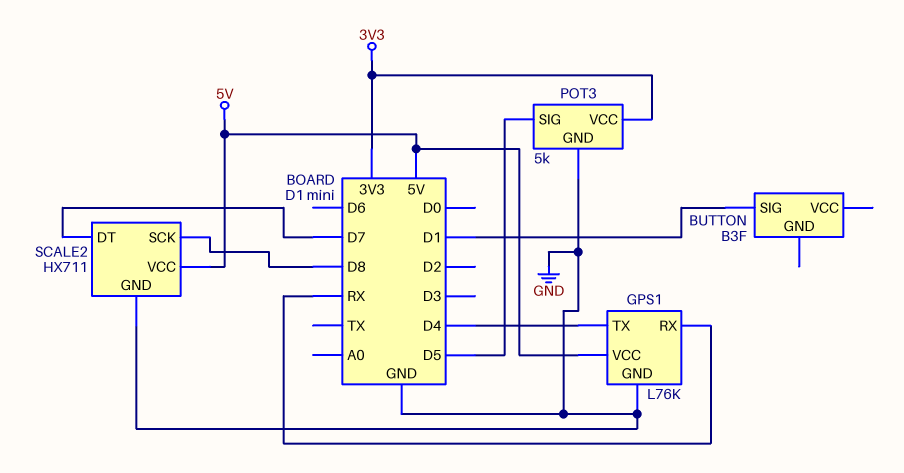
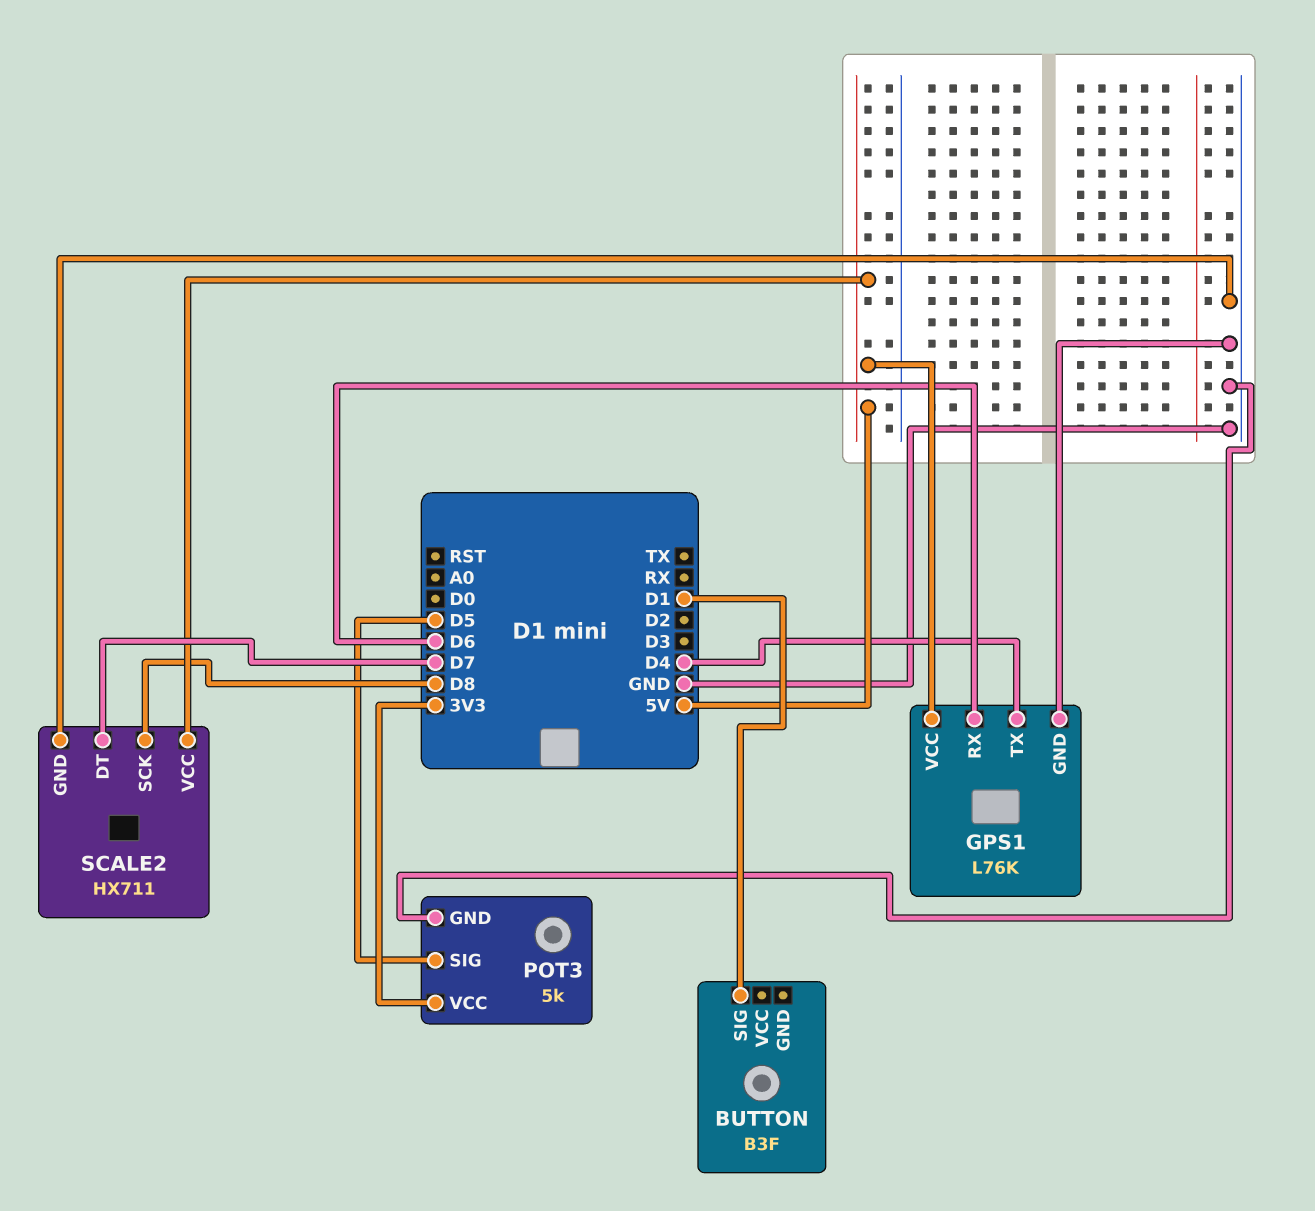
GPS1 pin RX: RX -> D6

